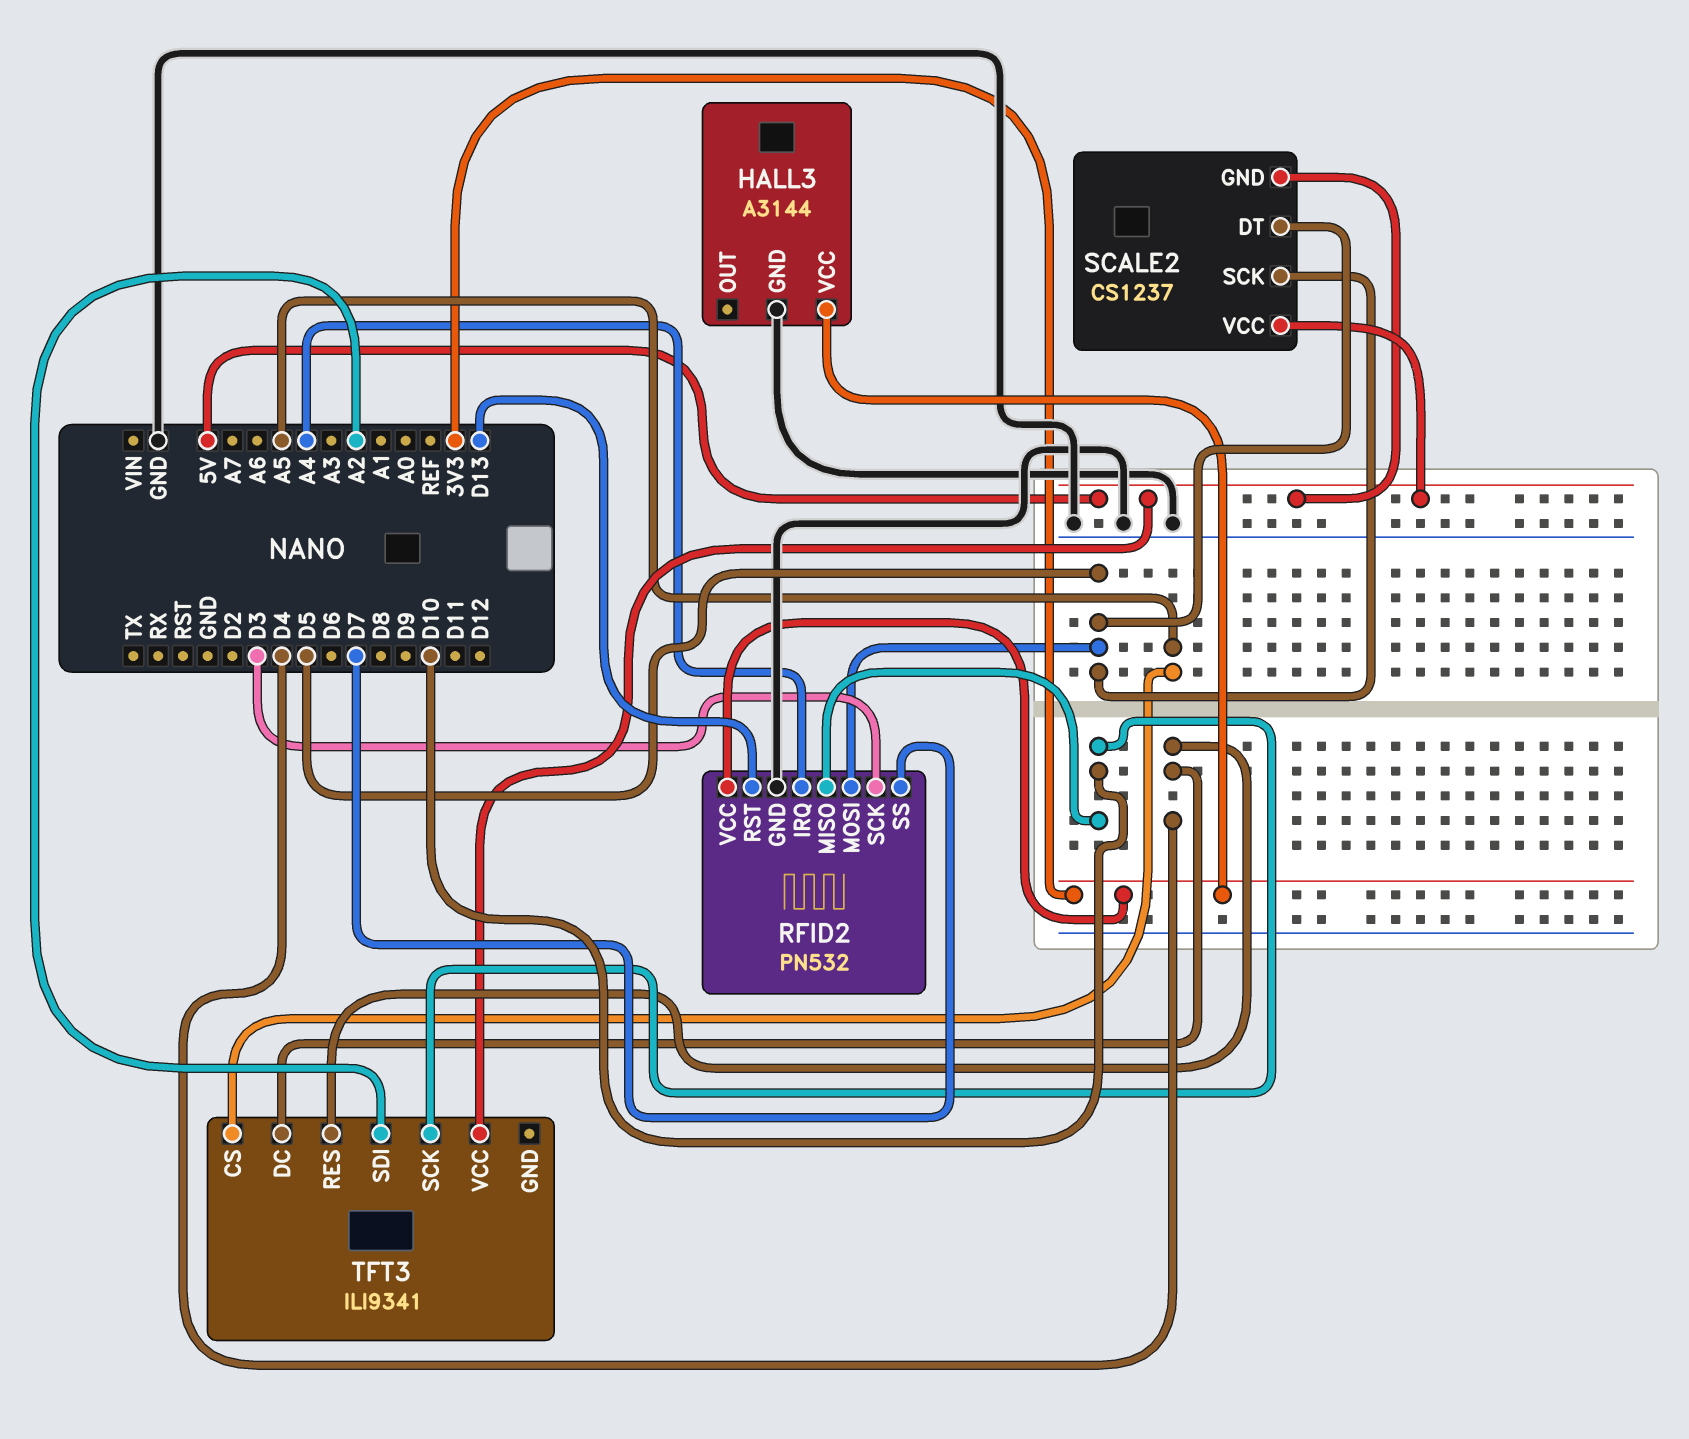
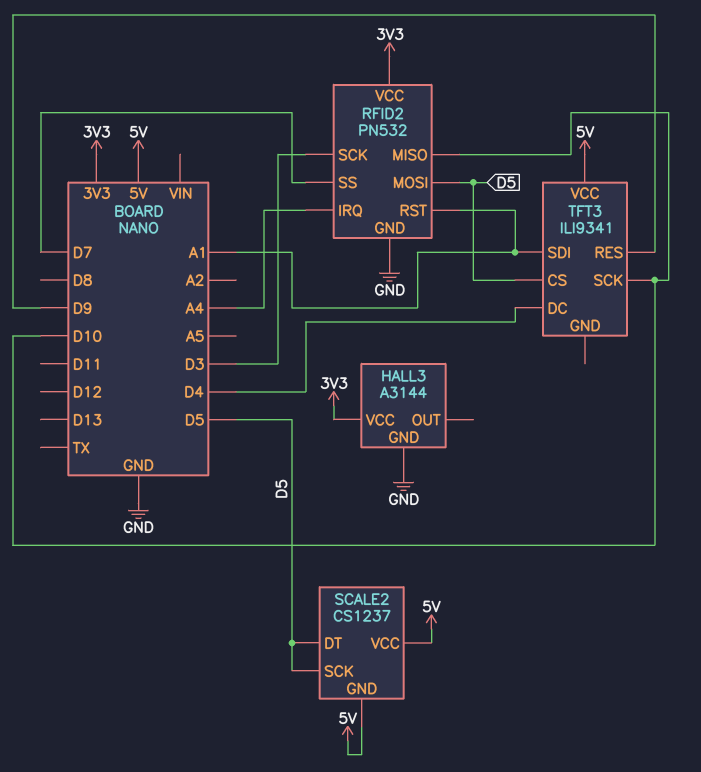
RFID2 pin RST: D13 -> A1
TFT3 pin CS: A5 -> D5
TFT3 pin RES: D4 -> D9
TFT3 pin SDI: A2 -> A1

